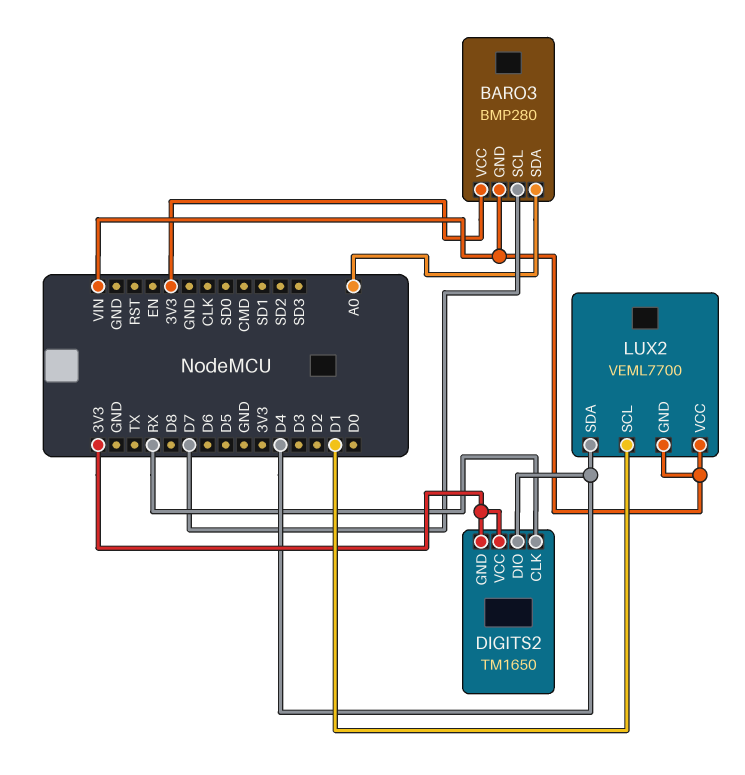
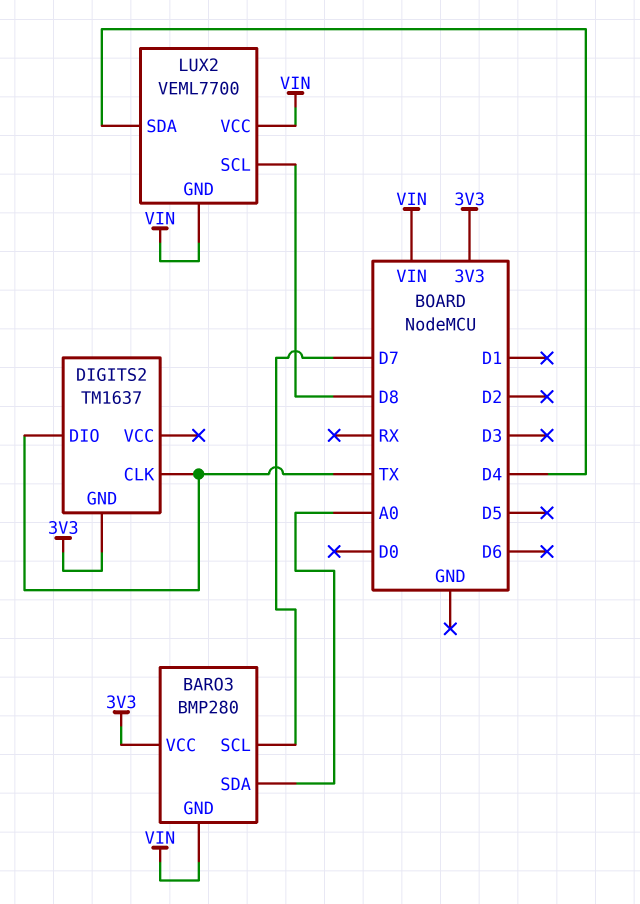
DIGITS2: TM1650 -> TM1637
DIGITS2 pin CLK: RX -> TX
DIGITS2 pin DIO: D4 -> TX
DIGITS2 pin VCC: 3V3 -> none
LUX2 pin SCL: D1 -> D8

